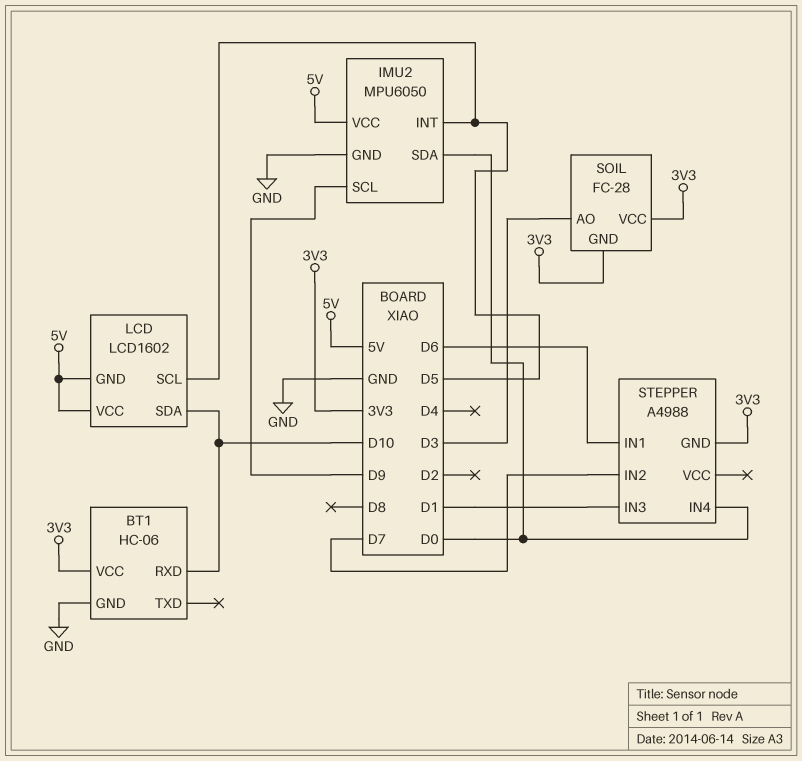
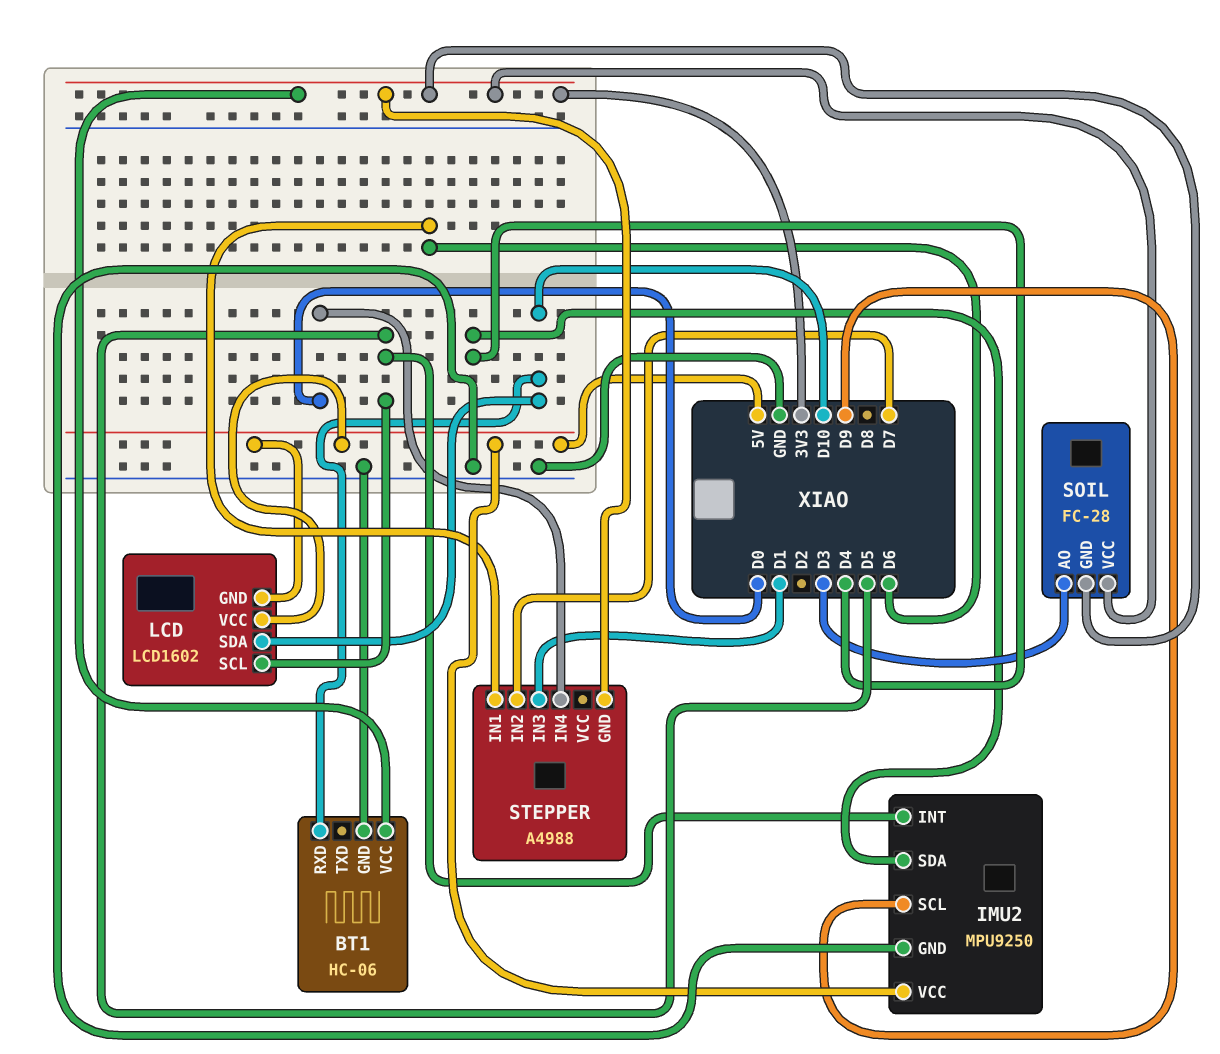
IMU2: MPU6050 -> MPU9250
IMU2 pin SDA: D0 -> D4

